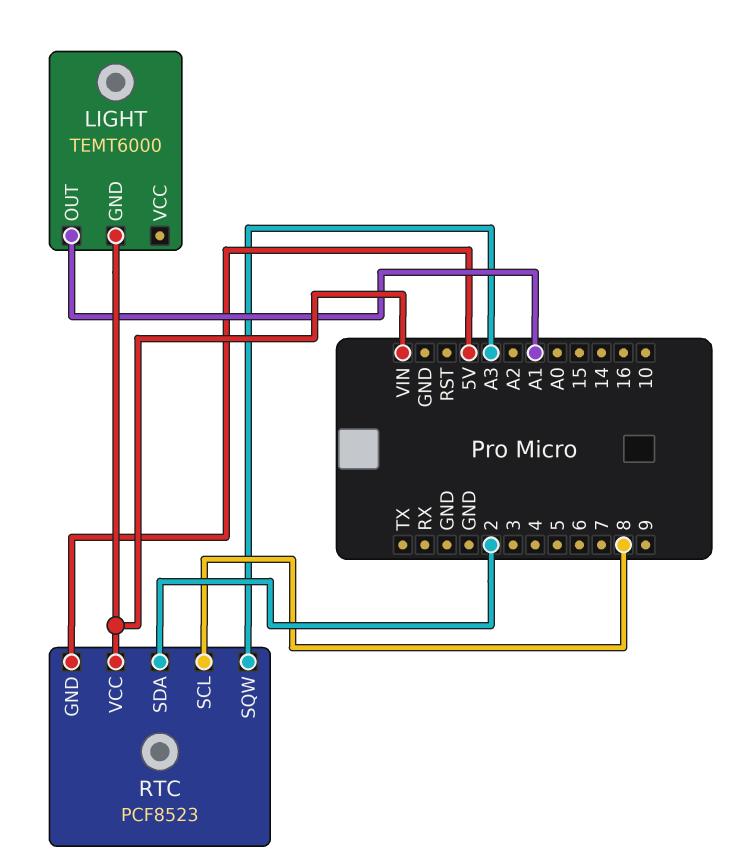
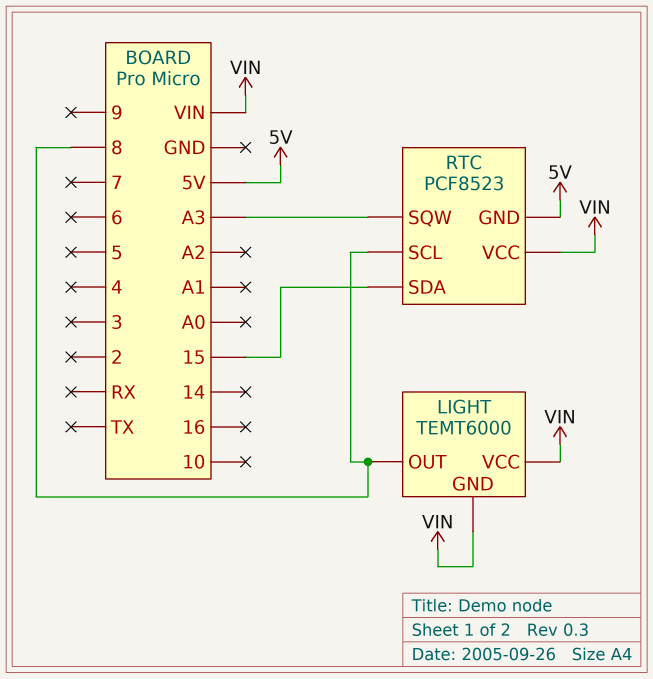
LIGHT pin OUT: A1 -> 8
LIGHT pin VCC: none -> VIN
RTC pin SDA: 2 -> 15

